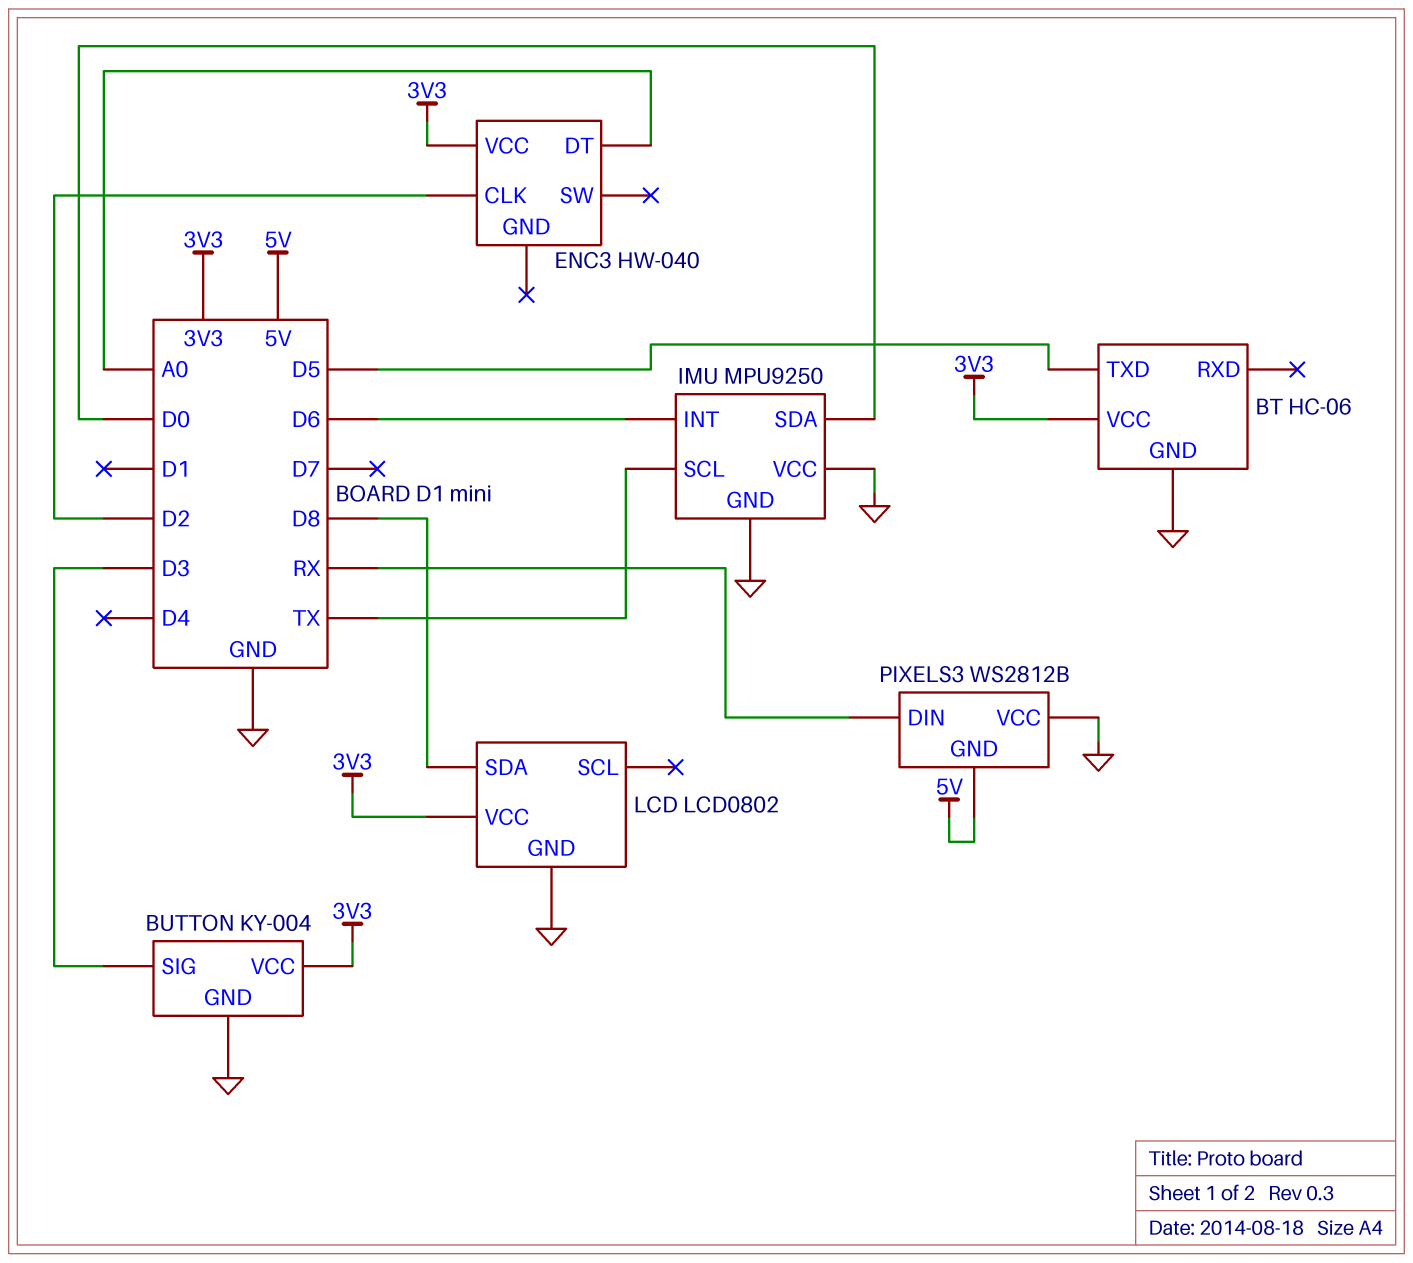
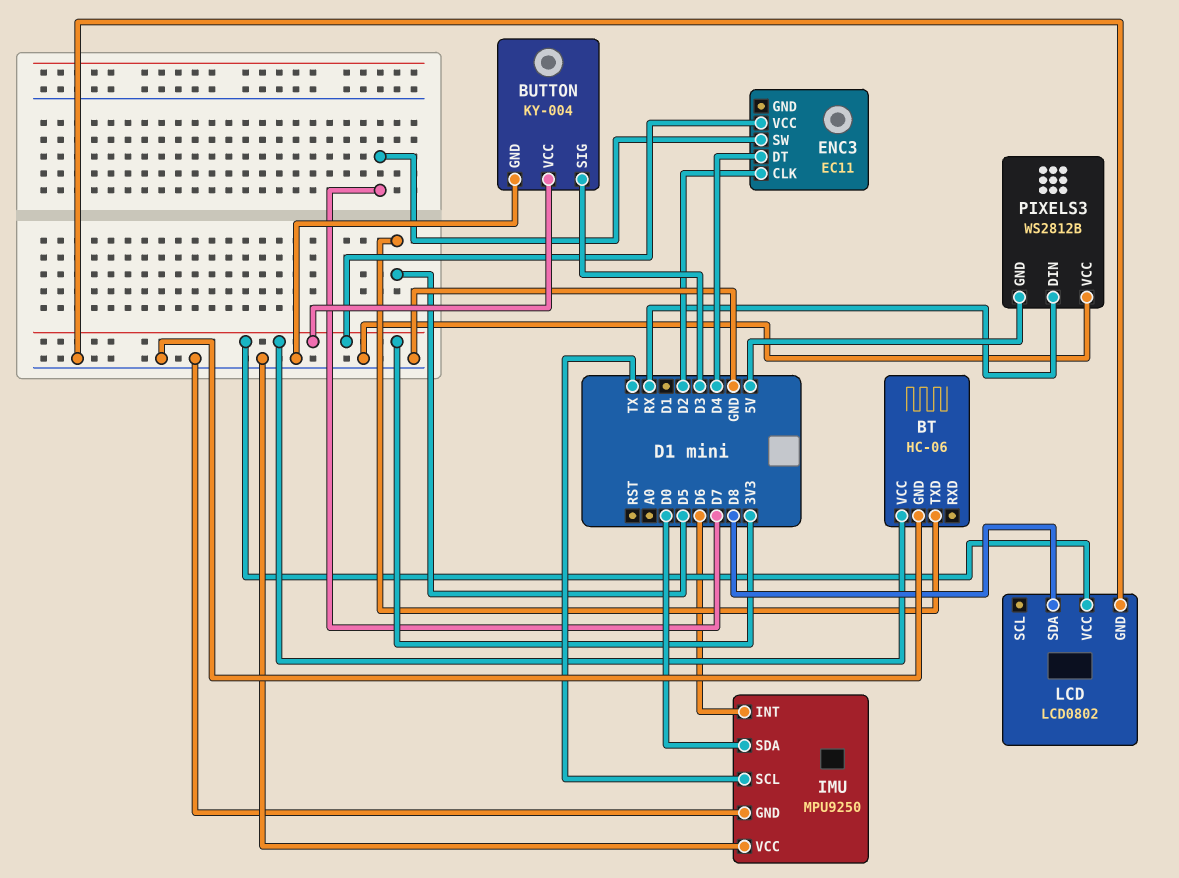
ENC3: HW-040 -> EC11
ENC3 pin DT: A0 -> D4
ENC3 pin SW: none -> D7

